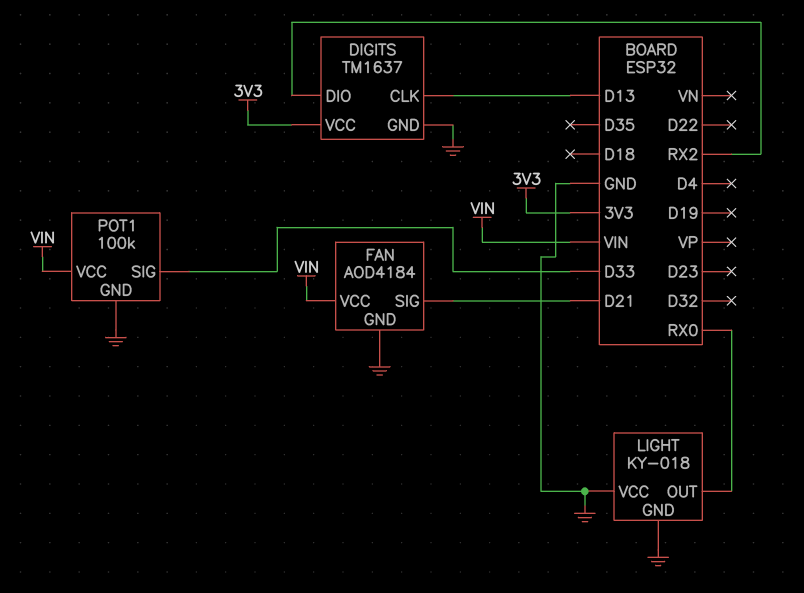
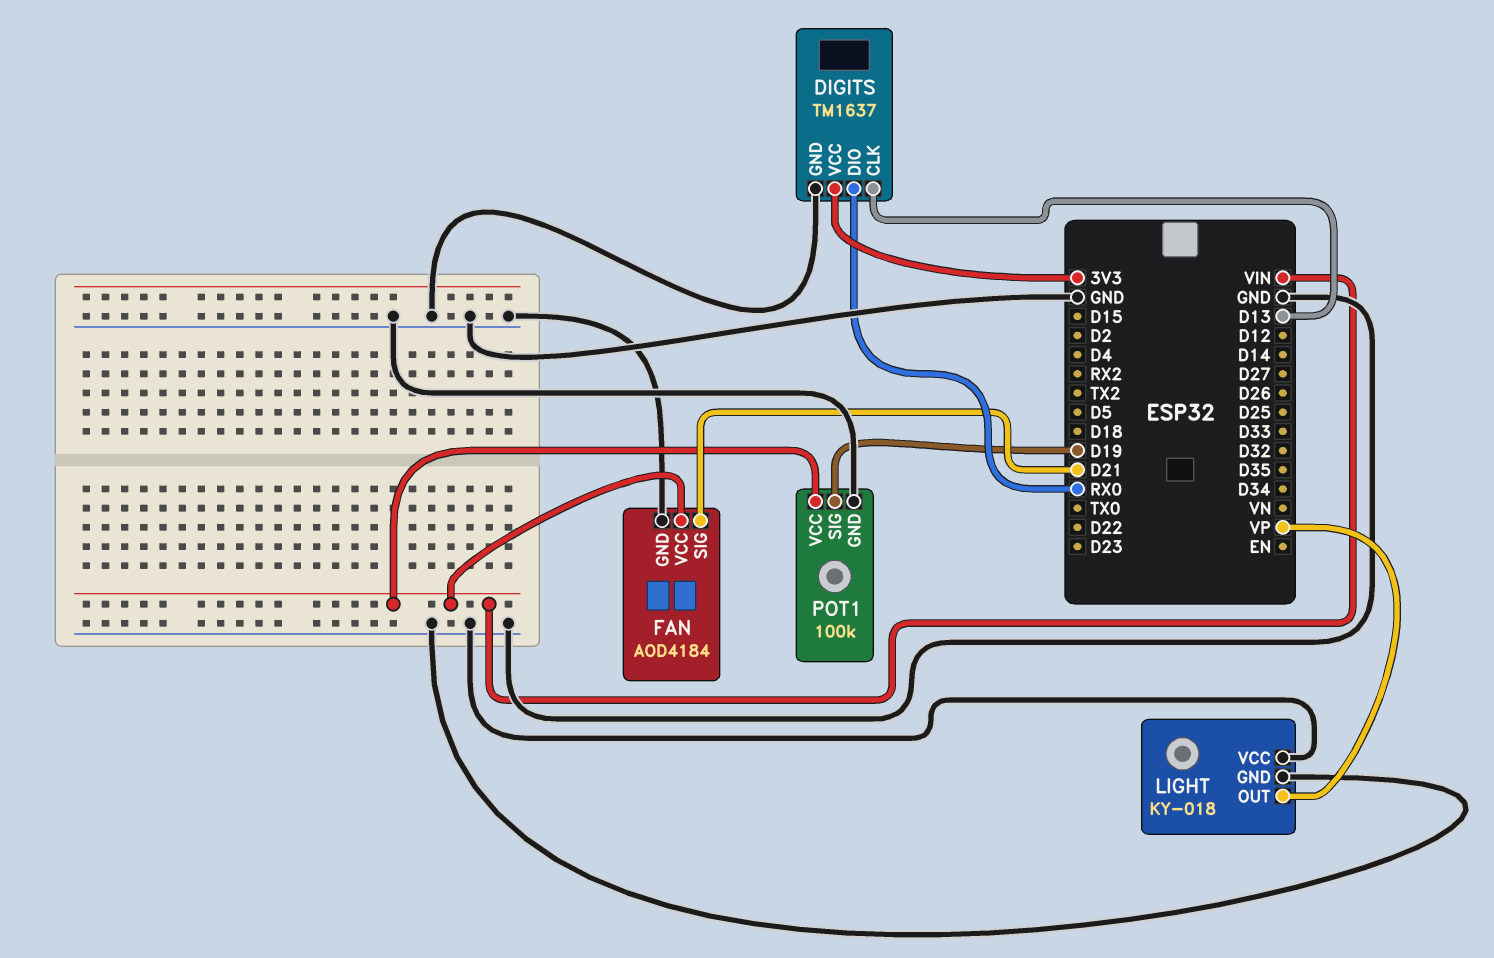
DIGITS pin DIO: RX2 -> RX0
LIGHT pin OUT: RX0 -> VP
POT1 pin SIG: D33 -> D19

